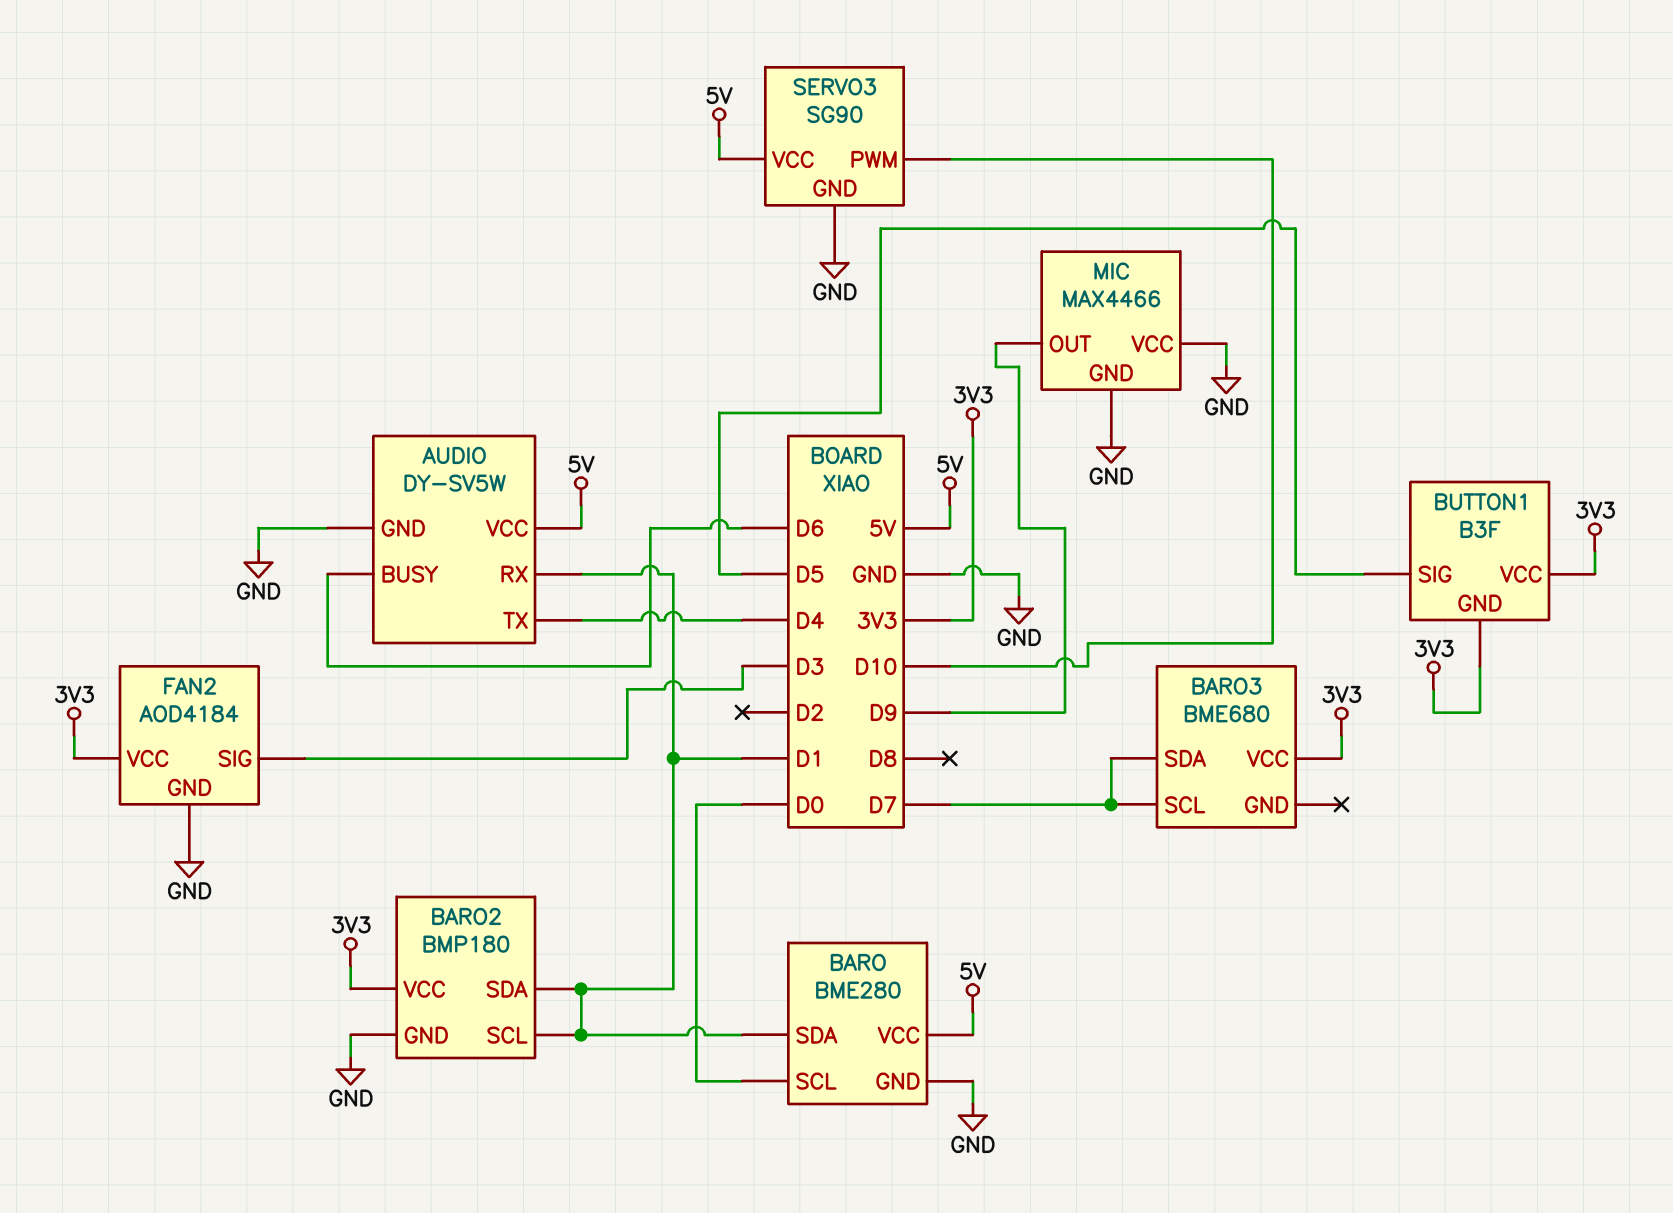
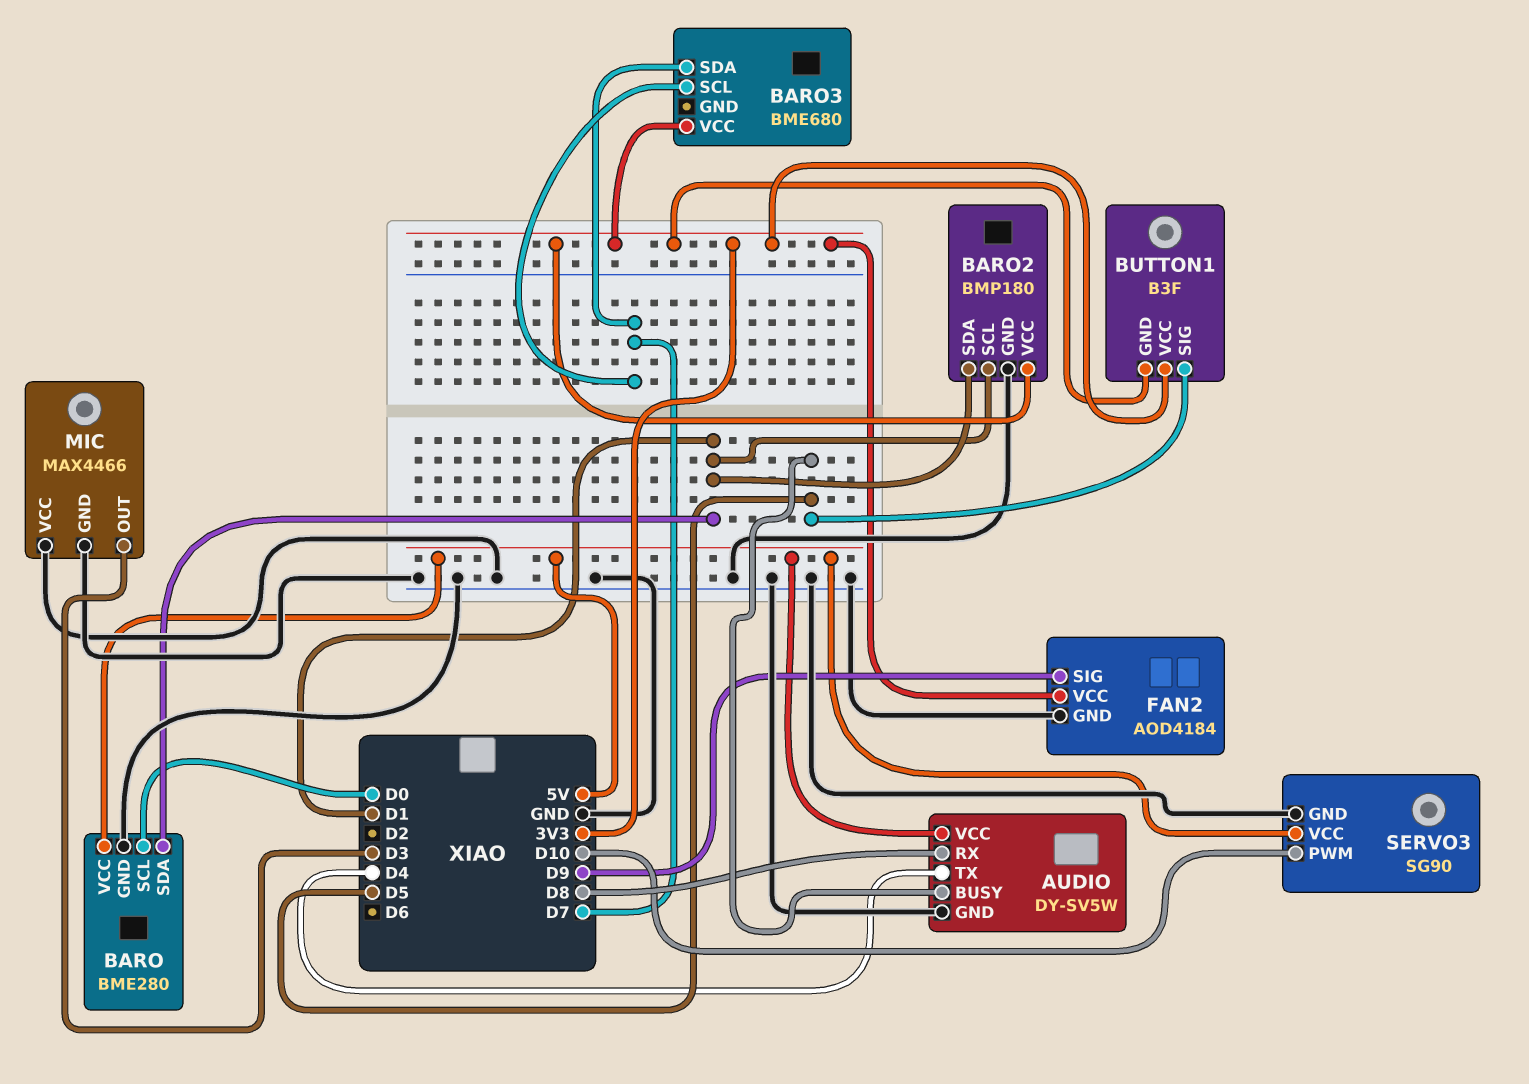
AUDIO pin BUSY: D6 -> D5
AUDIO pin RX: D1 -> D8
FAN2 pin SIG: D3 -> D9
MIC pin OUT: D9 -> D3

